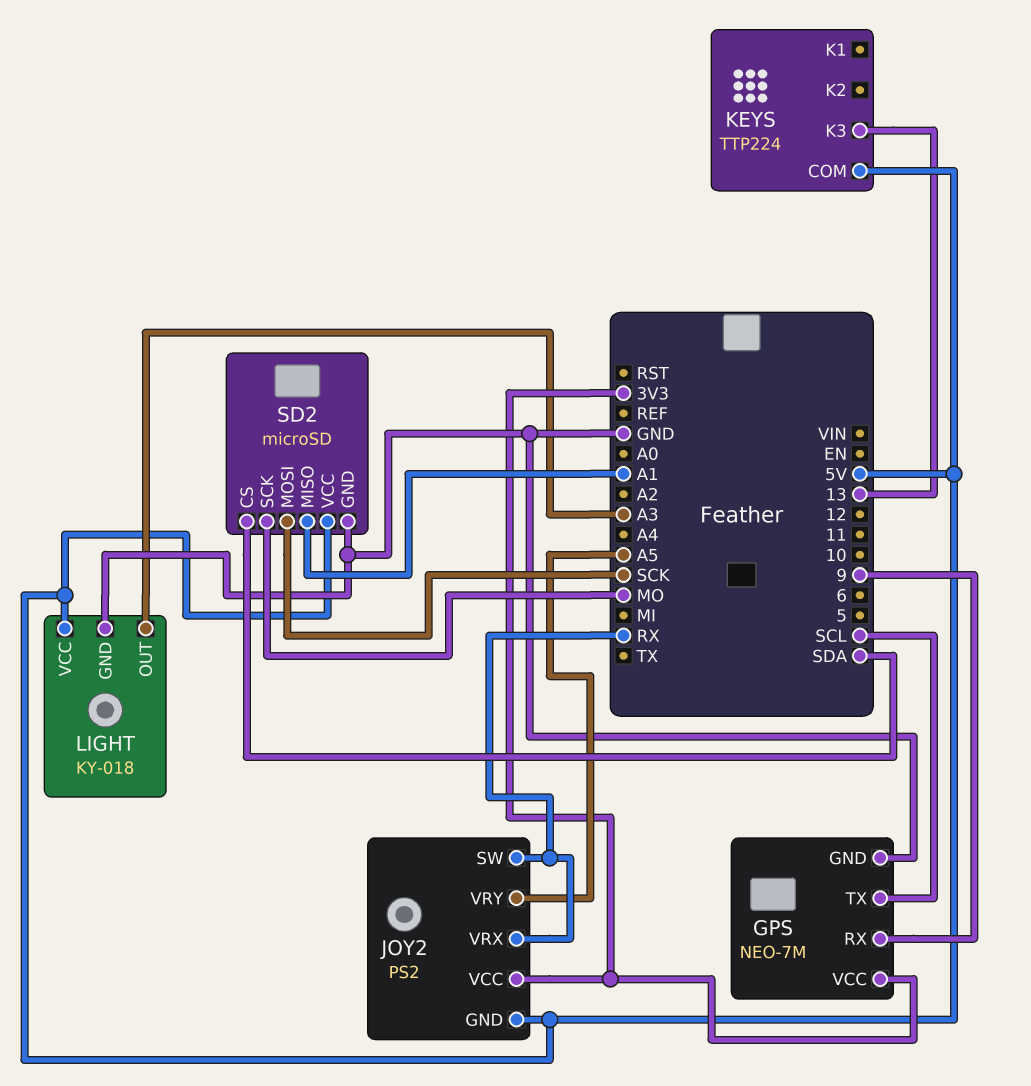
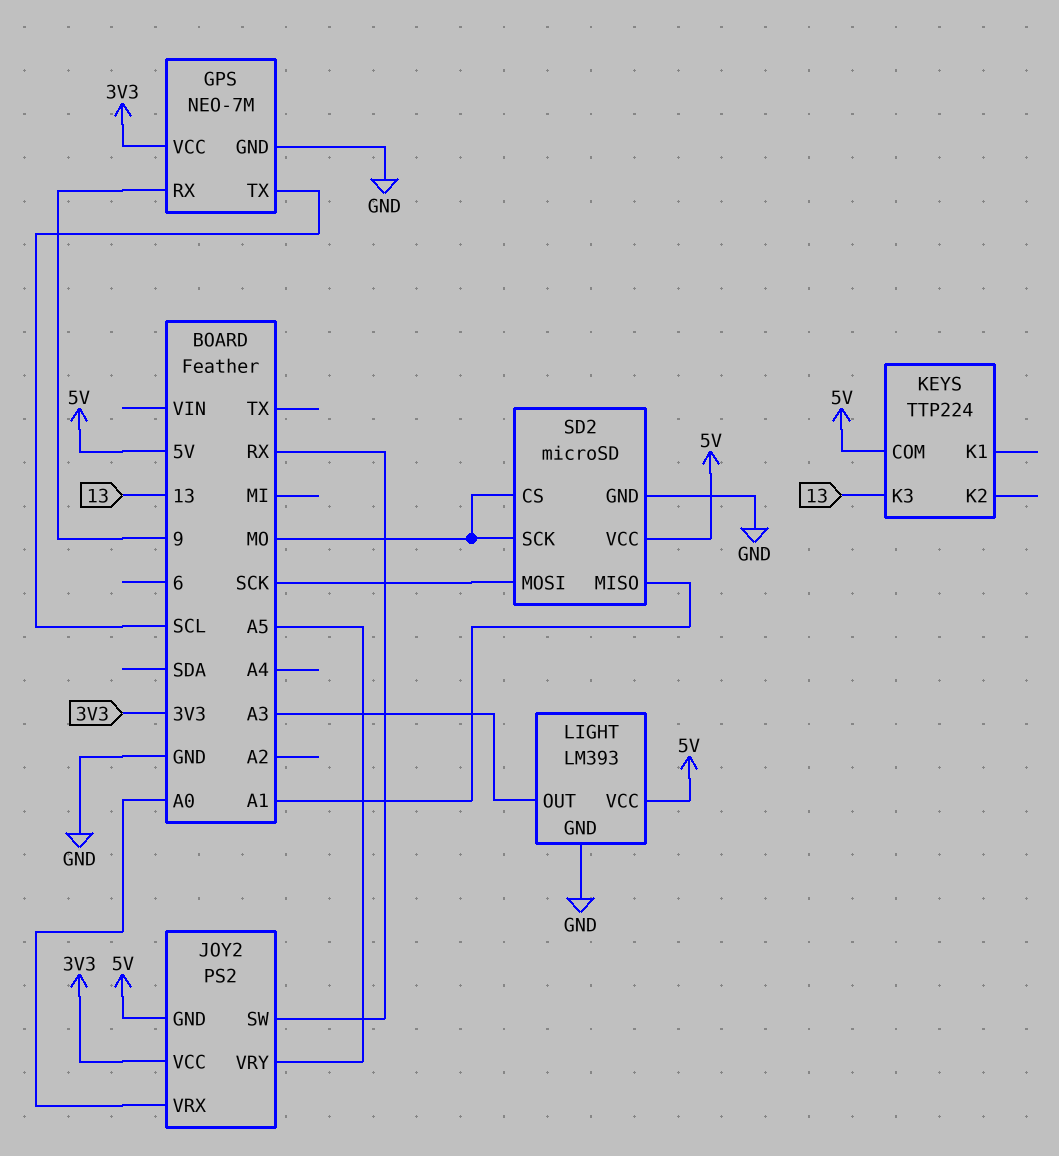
JOY2 pin VRX: RX -> A0
LIGHT: KY-018 -> LM393
SD2 pin CS: SDA -> MO

